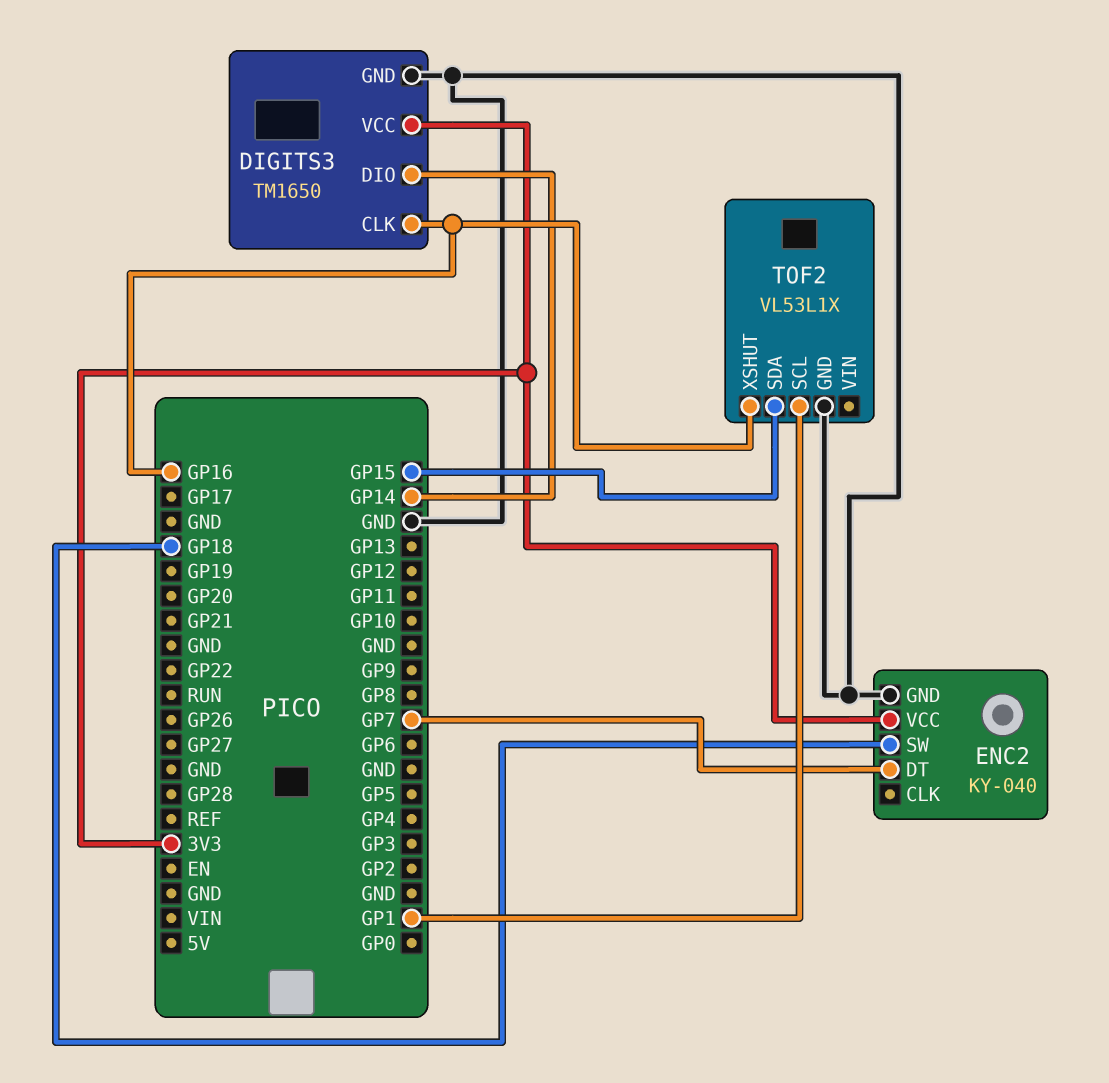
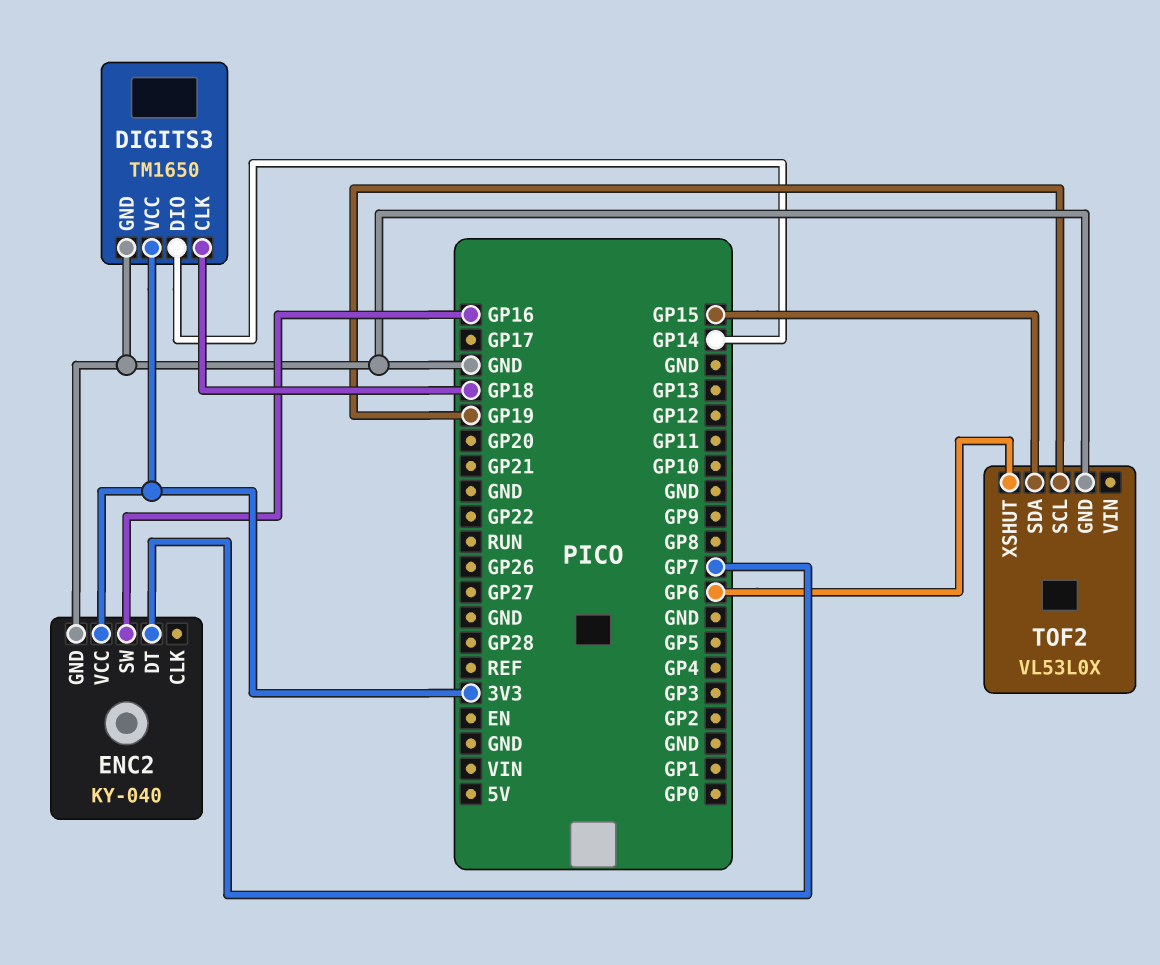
DIGITS3 pin CLK: GP16 -> GP18
ENC2 pin SW: GP18 -> GP16
TOF2: VL53L1X -> VL53L0X
TOF2 pin SCL: GP1 -> GP19
TOF2 pin XSHUT: GP16 -> GP6

